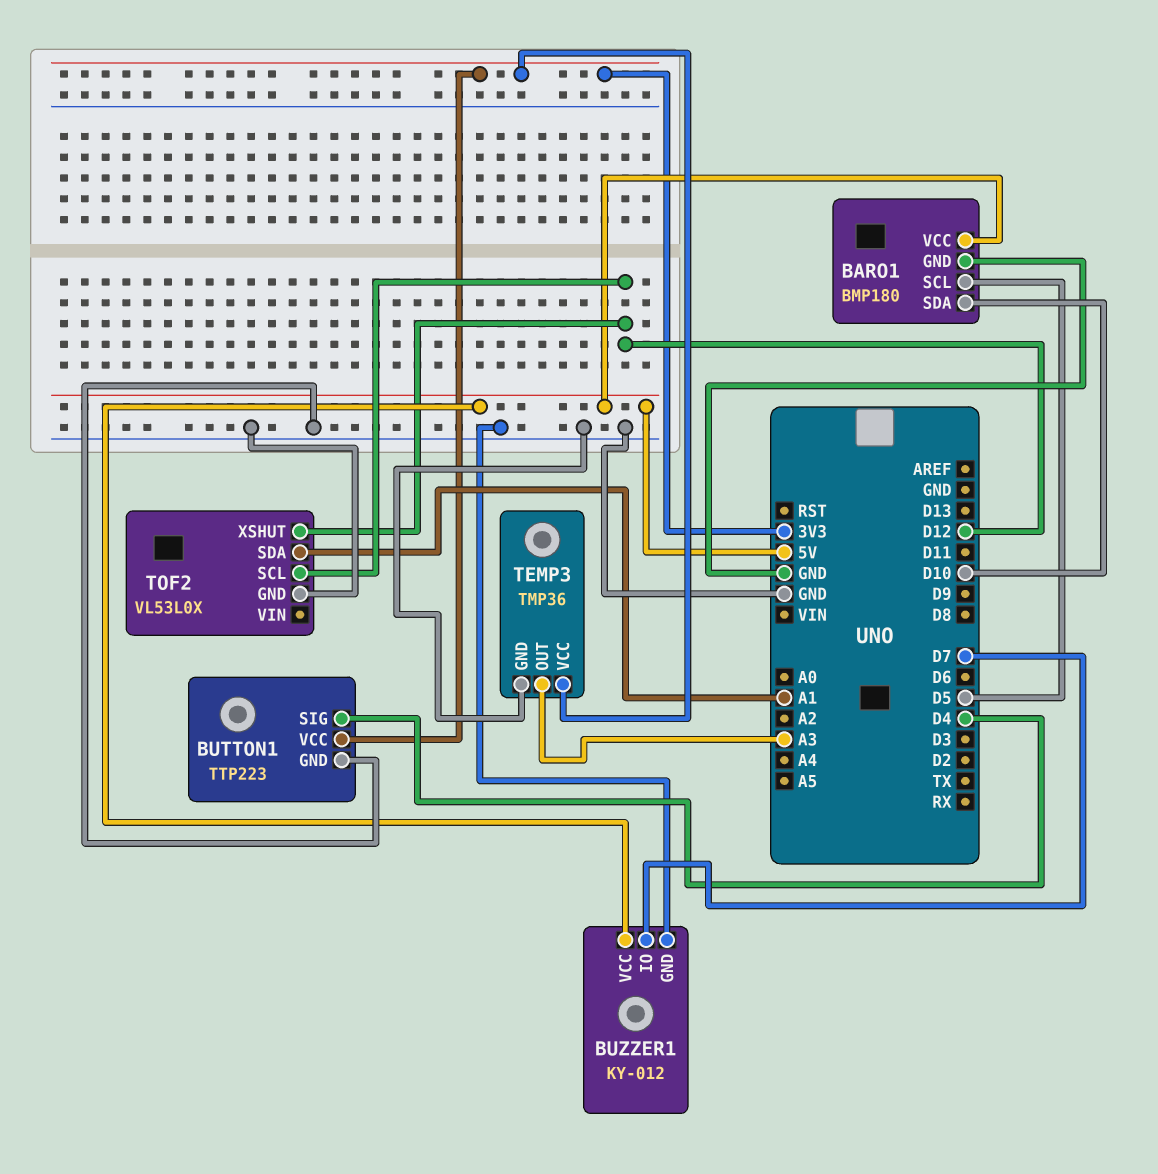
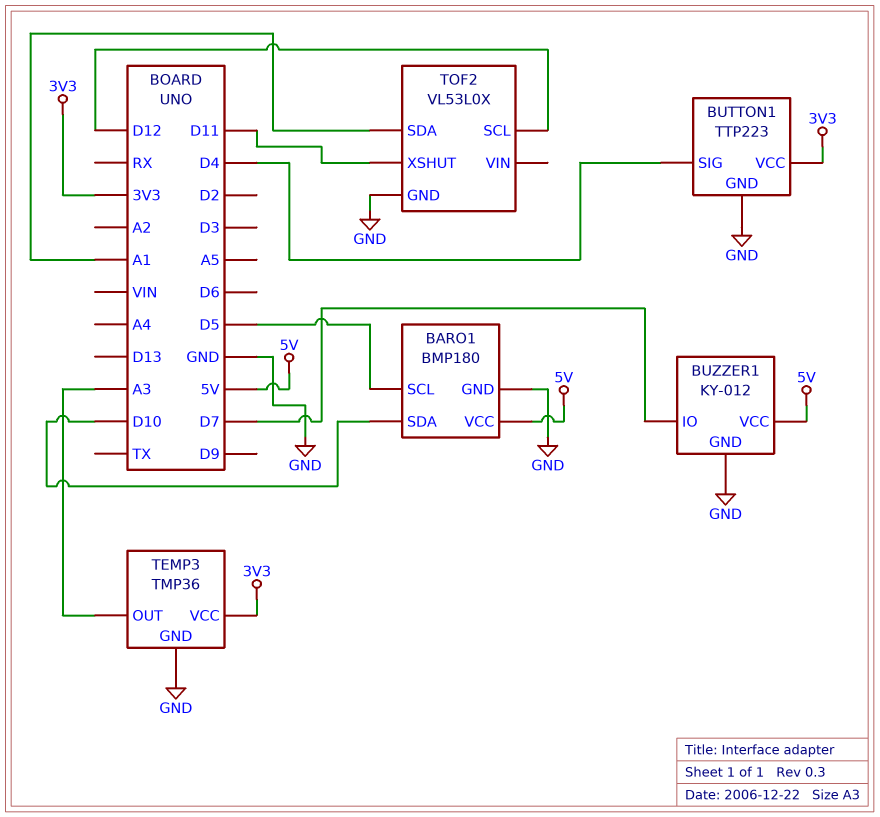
TOF2 pin XSHUT: D12 -> D11

